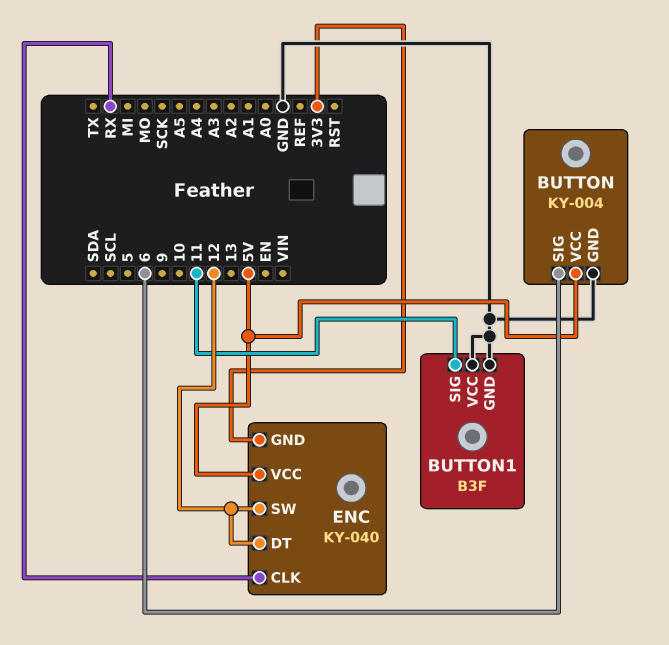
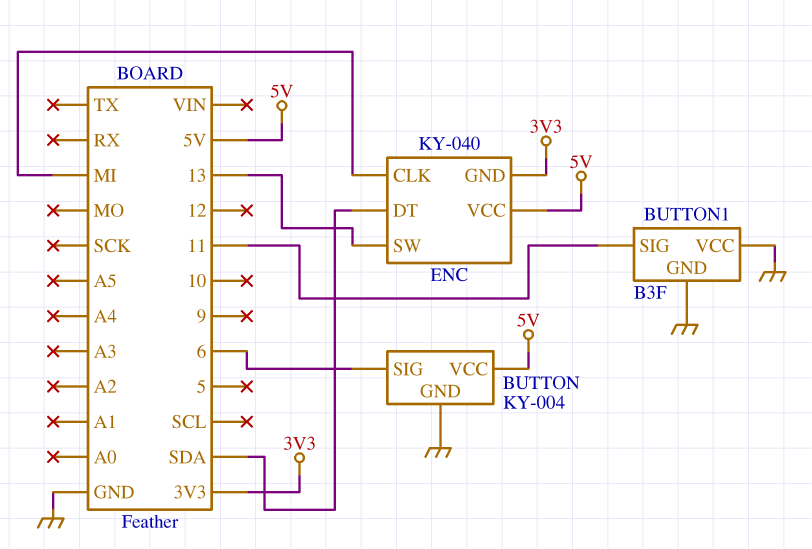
ENC pin CLK: RX -> MI
ENC pin DT: 12 -> SDA
ENC pin SW: 12 -> 13

